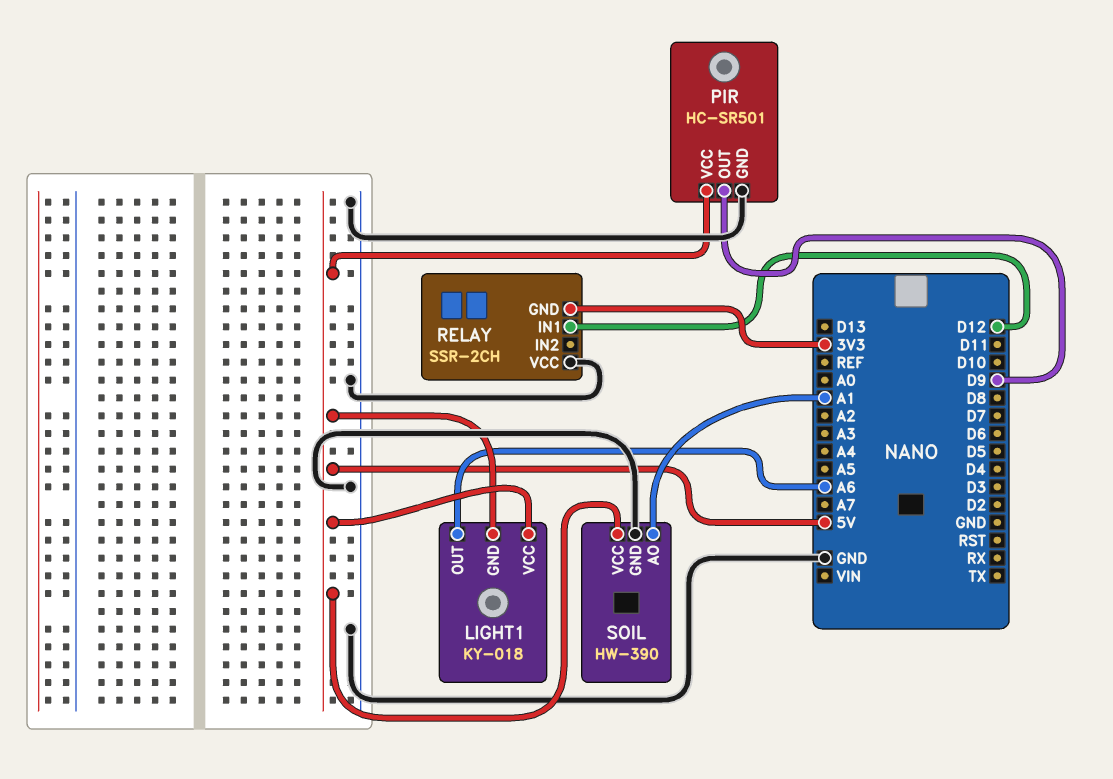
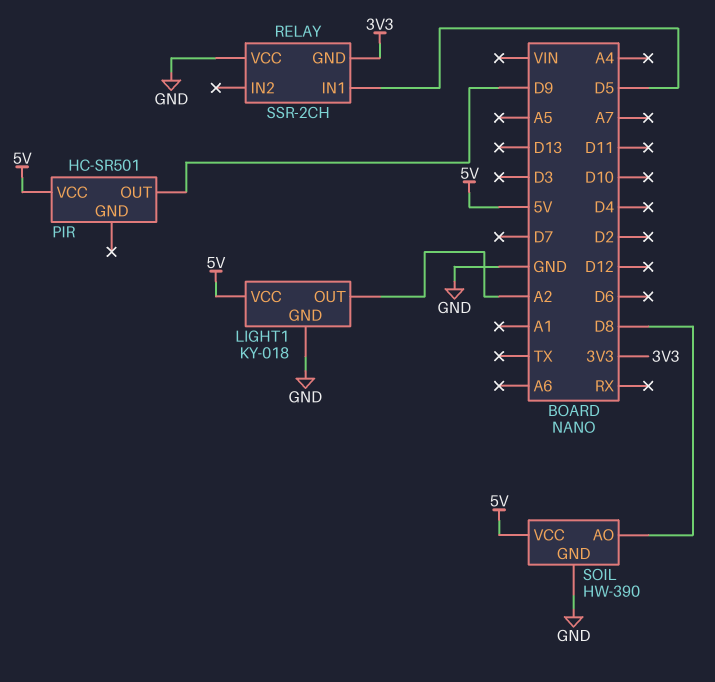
LIGHT1 pin GND: 5V -> GND
LIGHT1 pin OUT: A6 -> A2
PIR pin GND: GND -> none
RELAY pin IN1: D12 -> D5
SOIL pin AO: A1 -> D8

